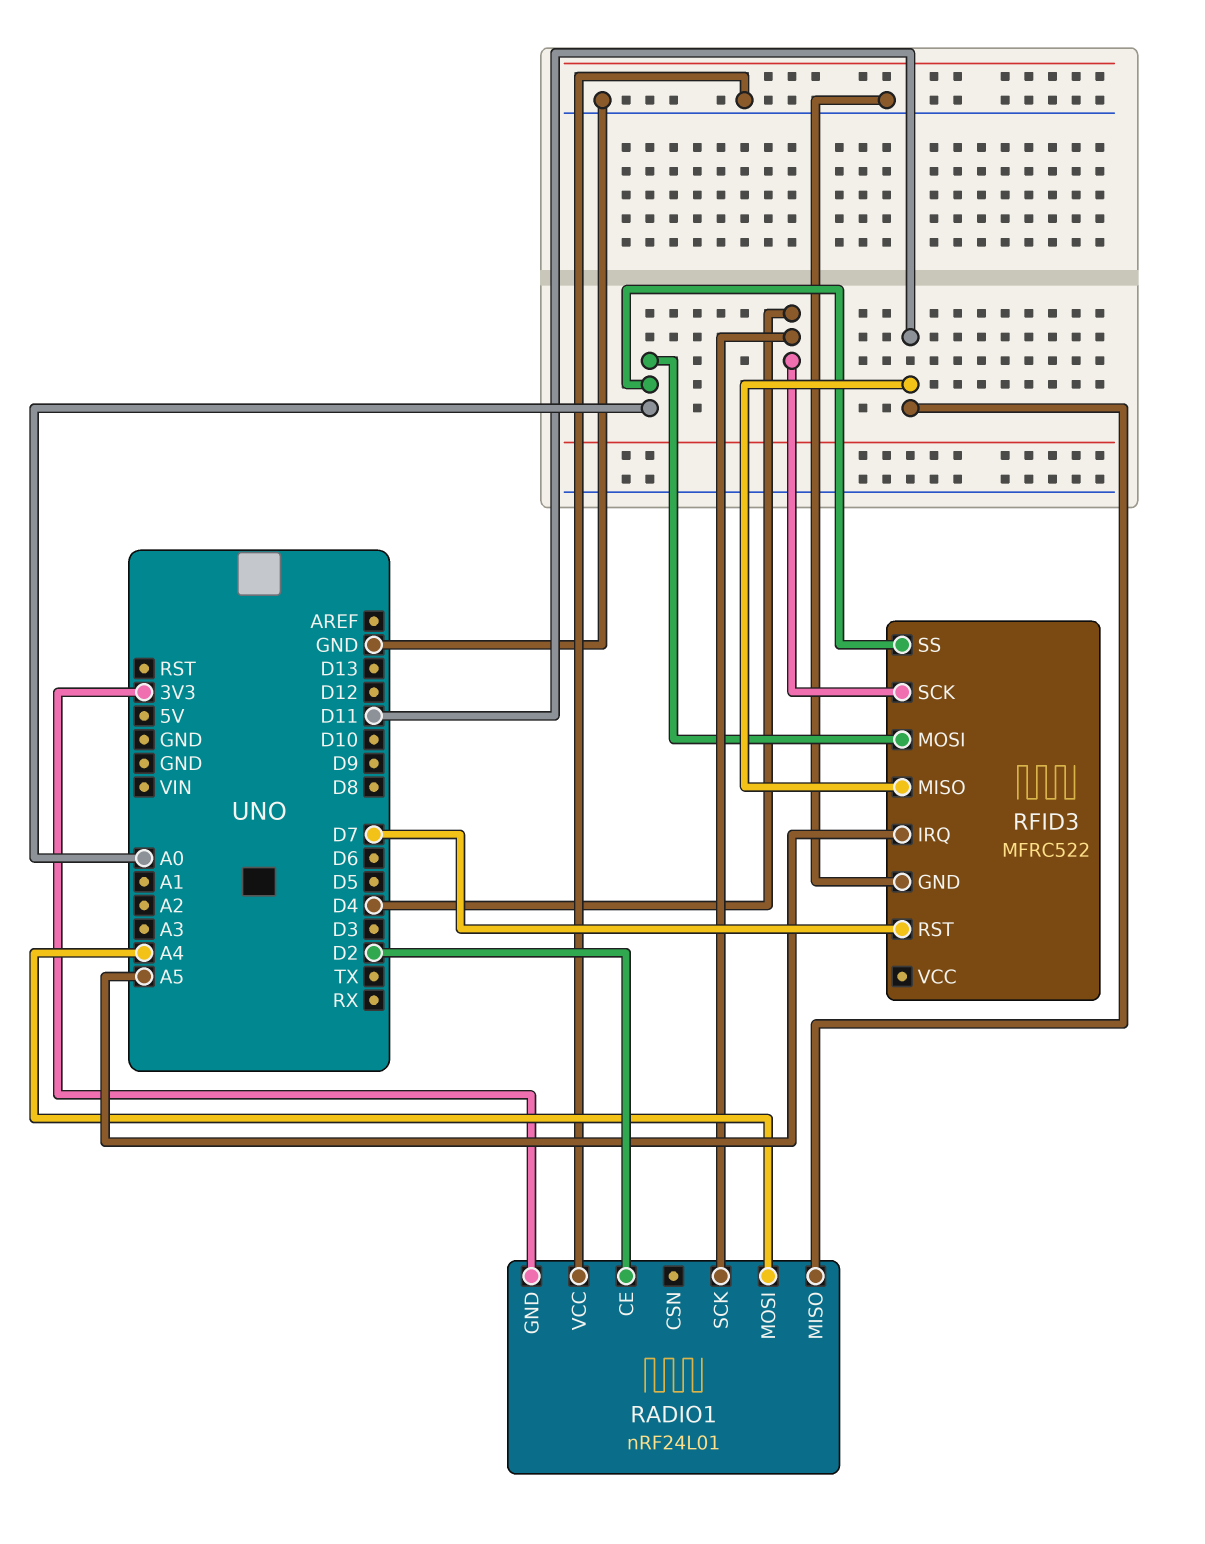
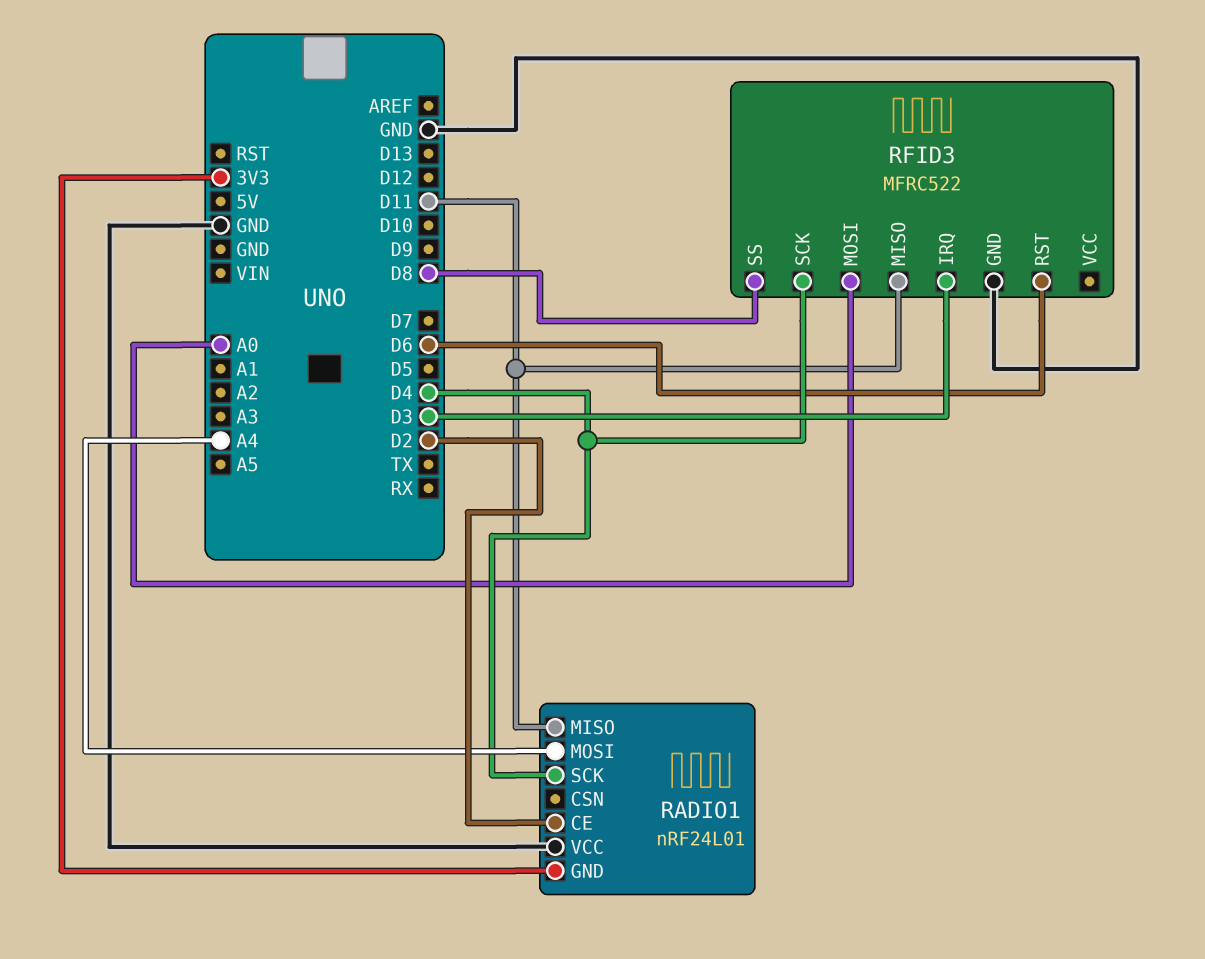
RFID3 pin IRQ: A5 -> D3
RFID3 pin RST: D7 -> D6
RFID3 pin SS: A0 -> D8

